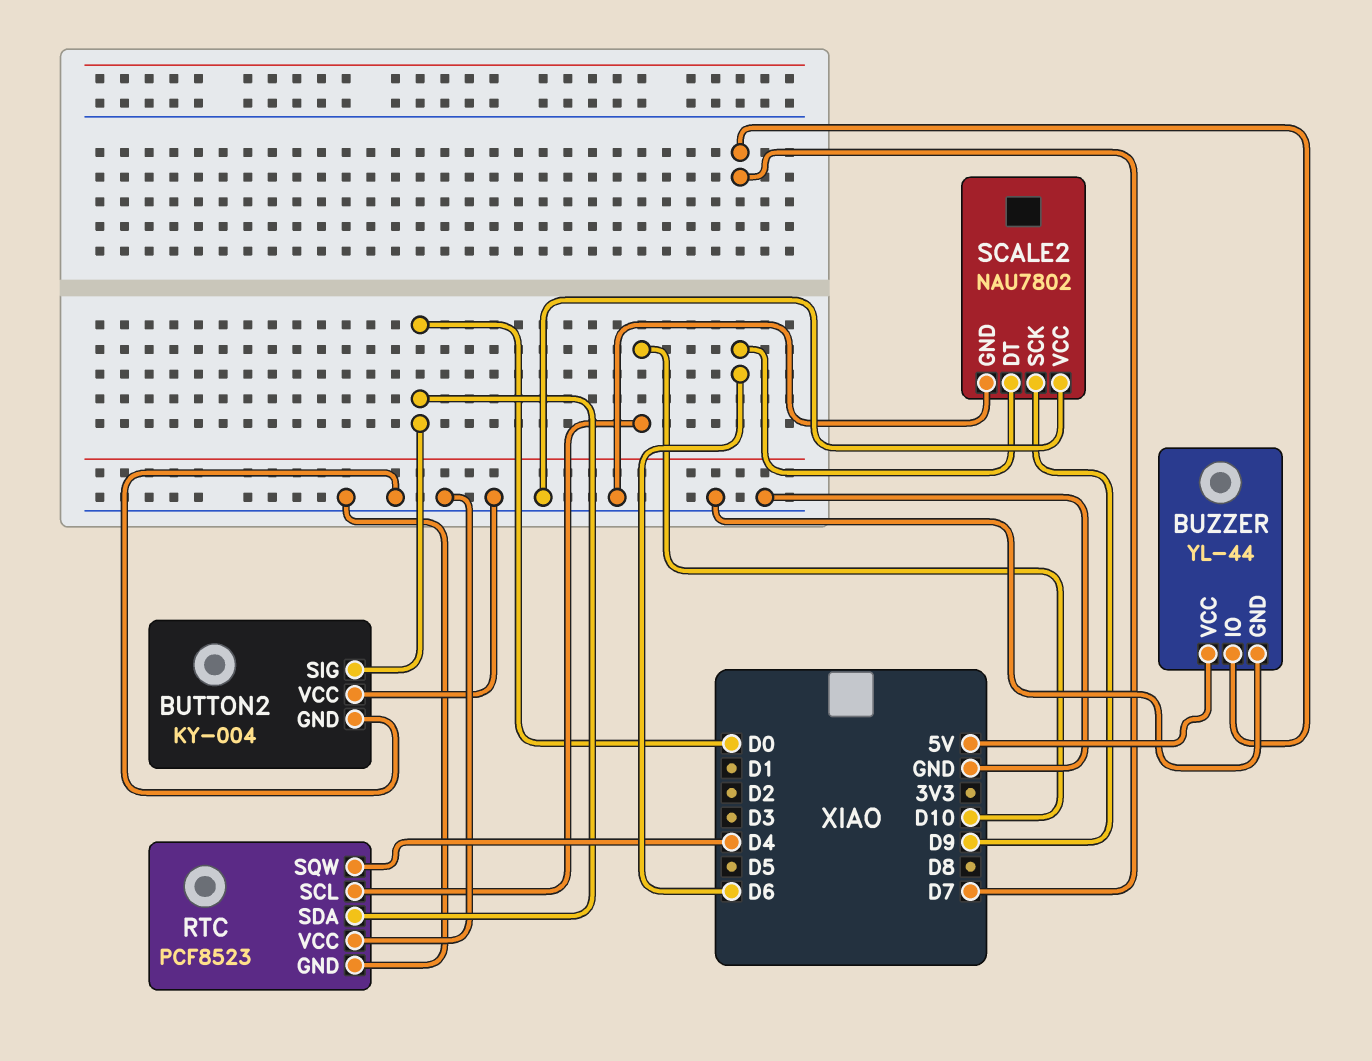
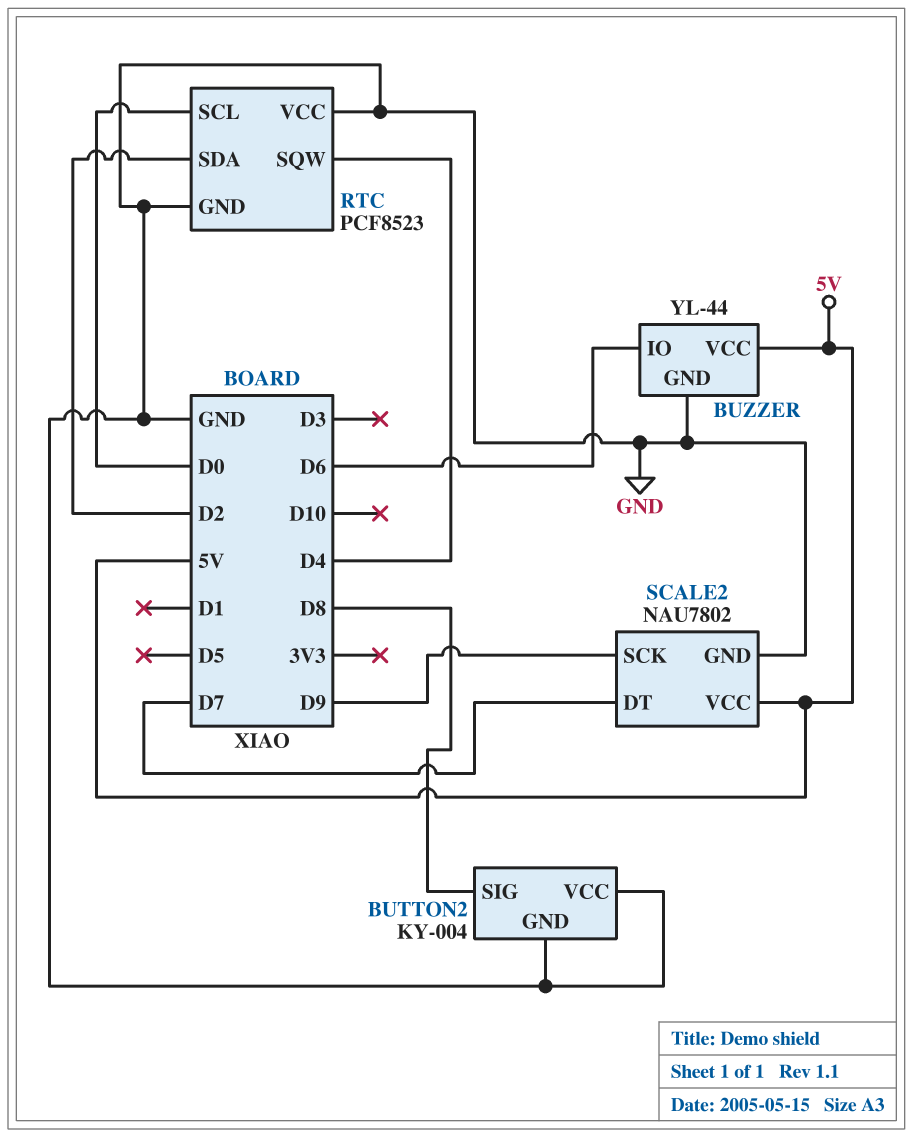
BUTTON2 pin SIG: D0 -> D8
BUZZER pin IO: D7 -> D6
RTC pin SCL: D10 -> D0
RTC pin SDA: D0 -> D2
SCALE2 pin DT: D6 -> D7
SCALE2 pin VCC: GND -> 5V

